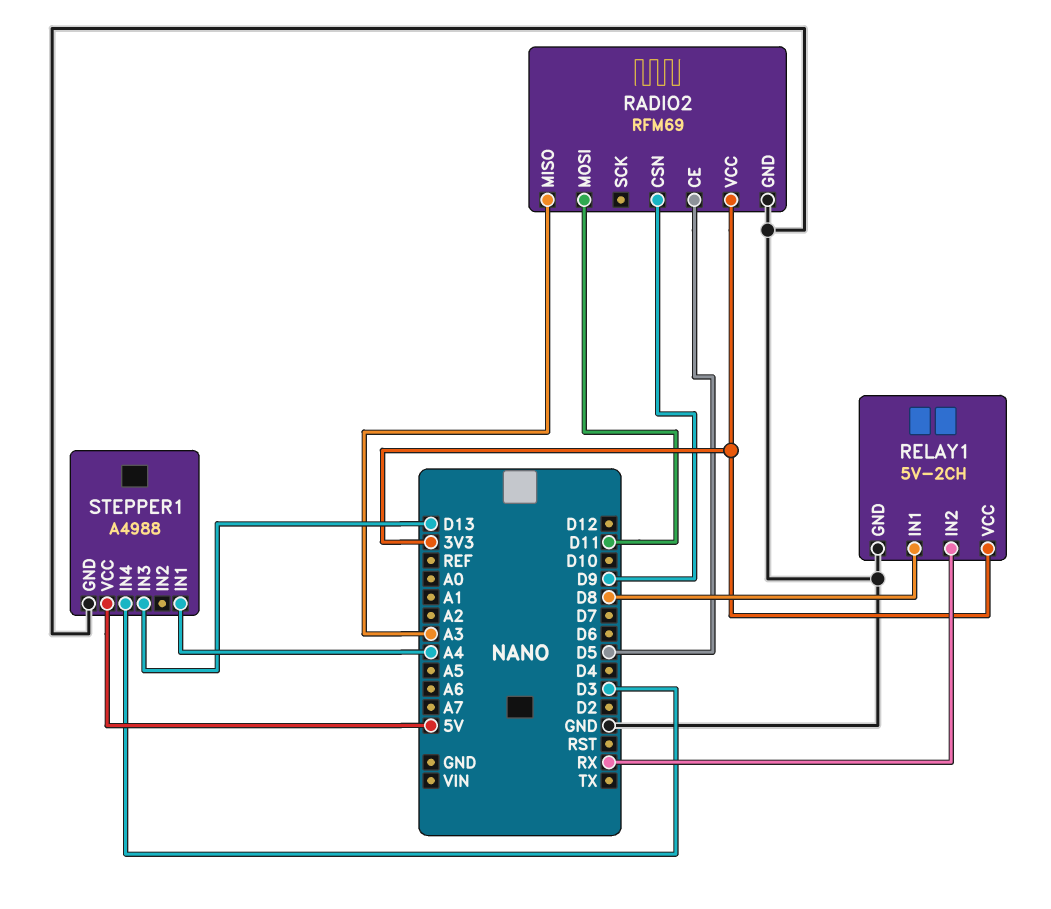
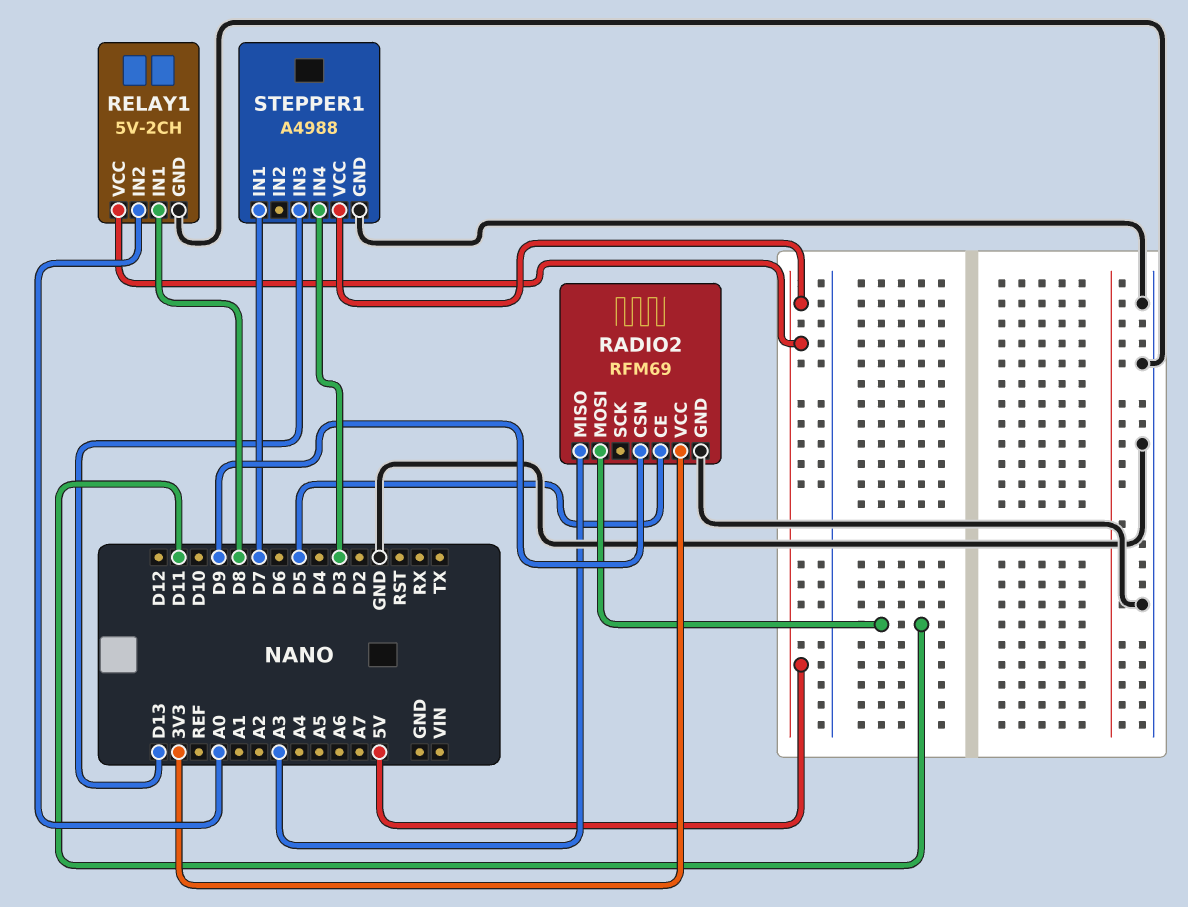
RELAY1 pin IN2: RX -> A0
RELAY1 pin VCC: 3V3 -> 5V
STEPPER1 pin IN1: A4 -> D7

